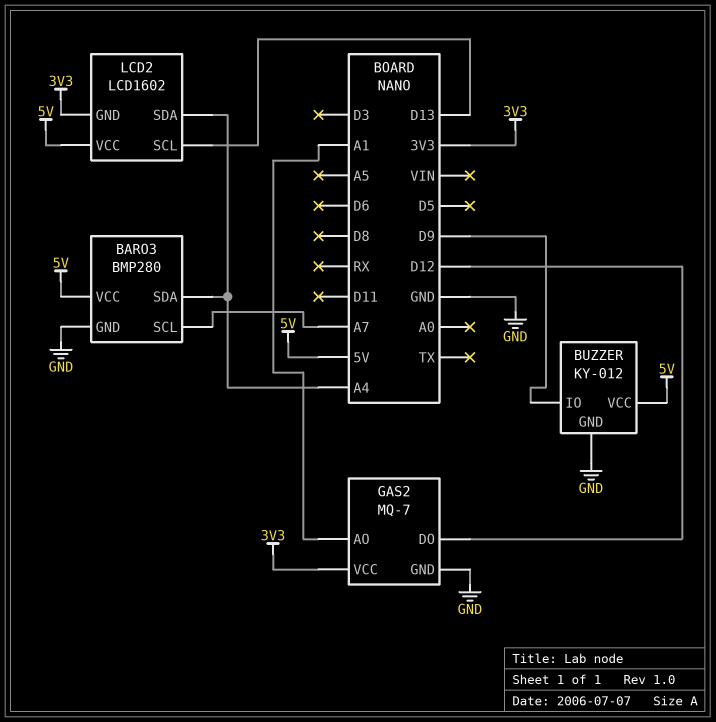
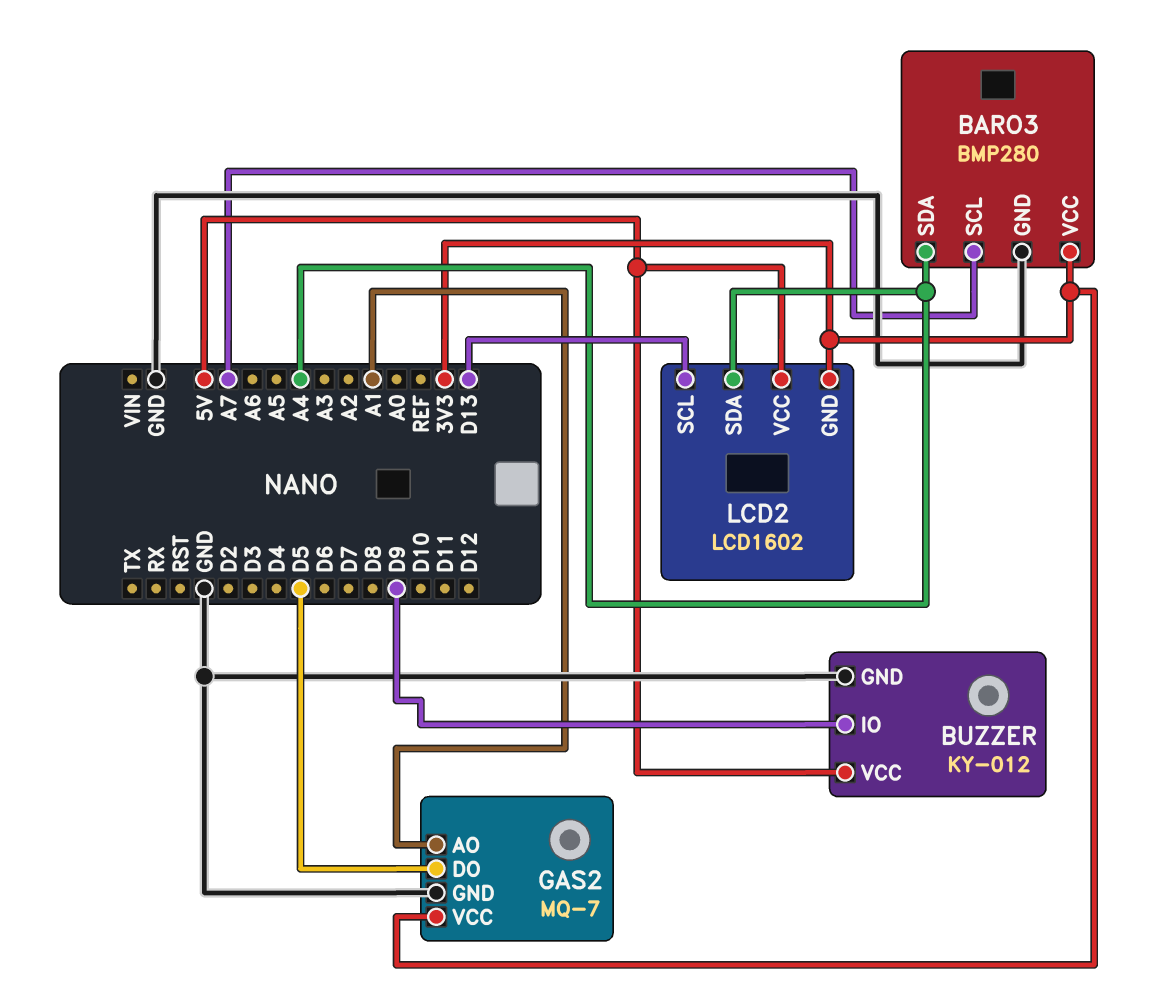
BARO3 pin VCC: 5V -> 3V3
GAS2 pin DO: D12 -> D5

